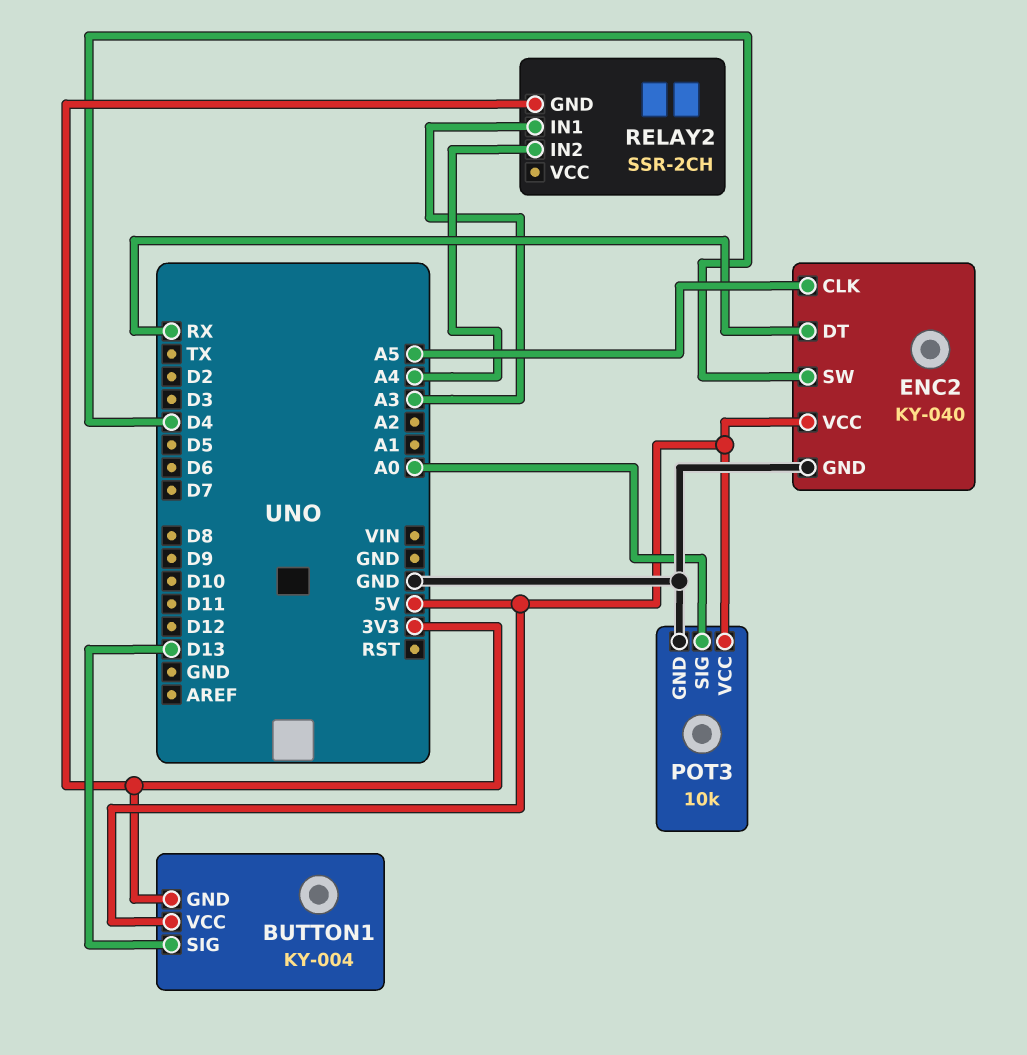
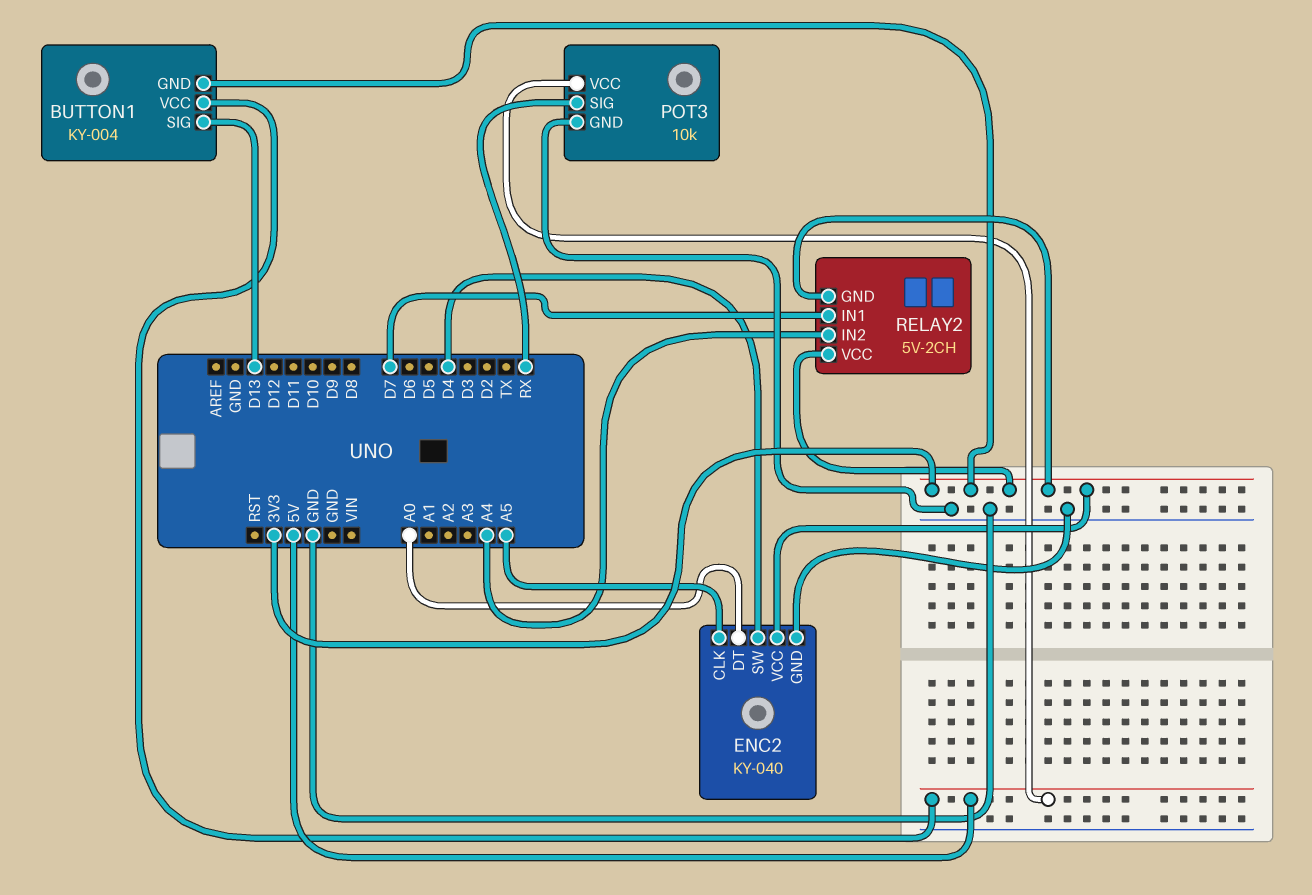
ENC2 pin DT: RX -> A0
ENC2 pin VCC: 5V -> 3V3
POT3 pin SIG: A0 -> RX
RELAY2: SSR-2CH -> 5V-2CH
RELAY2 pin IN1: A3 -> D7
RELAY2 pin VCC: none -> 3V3

